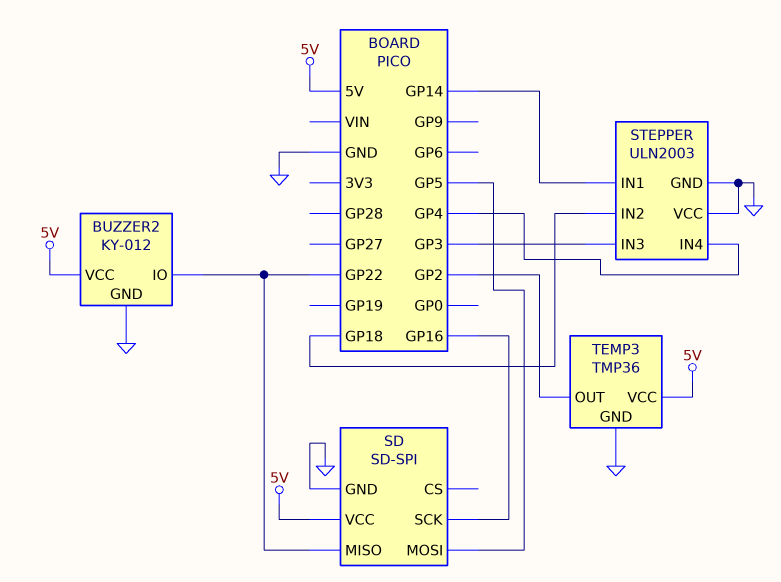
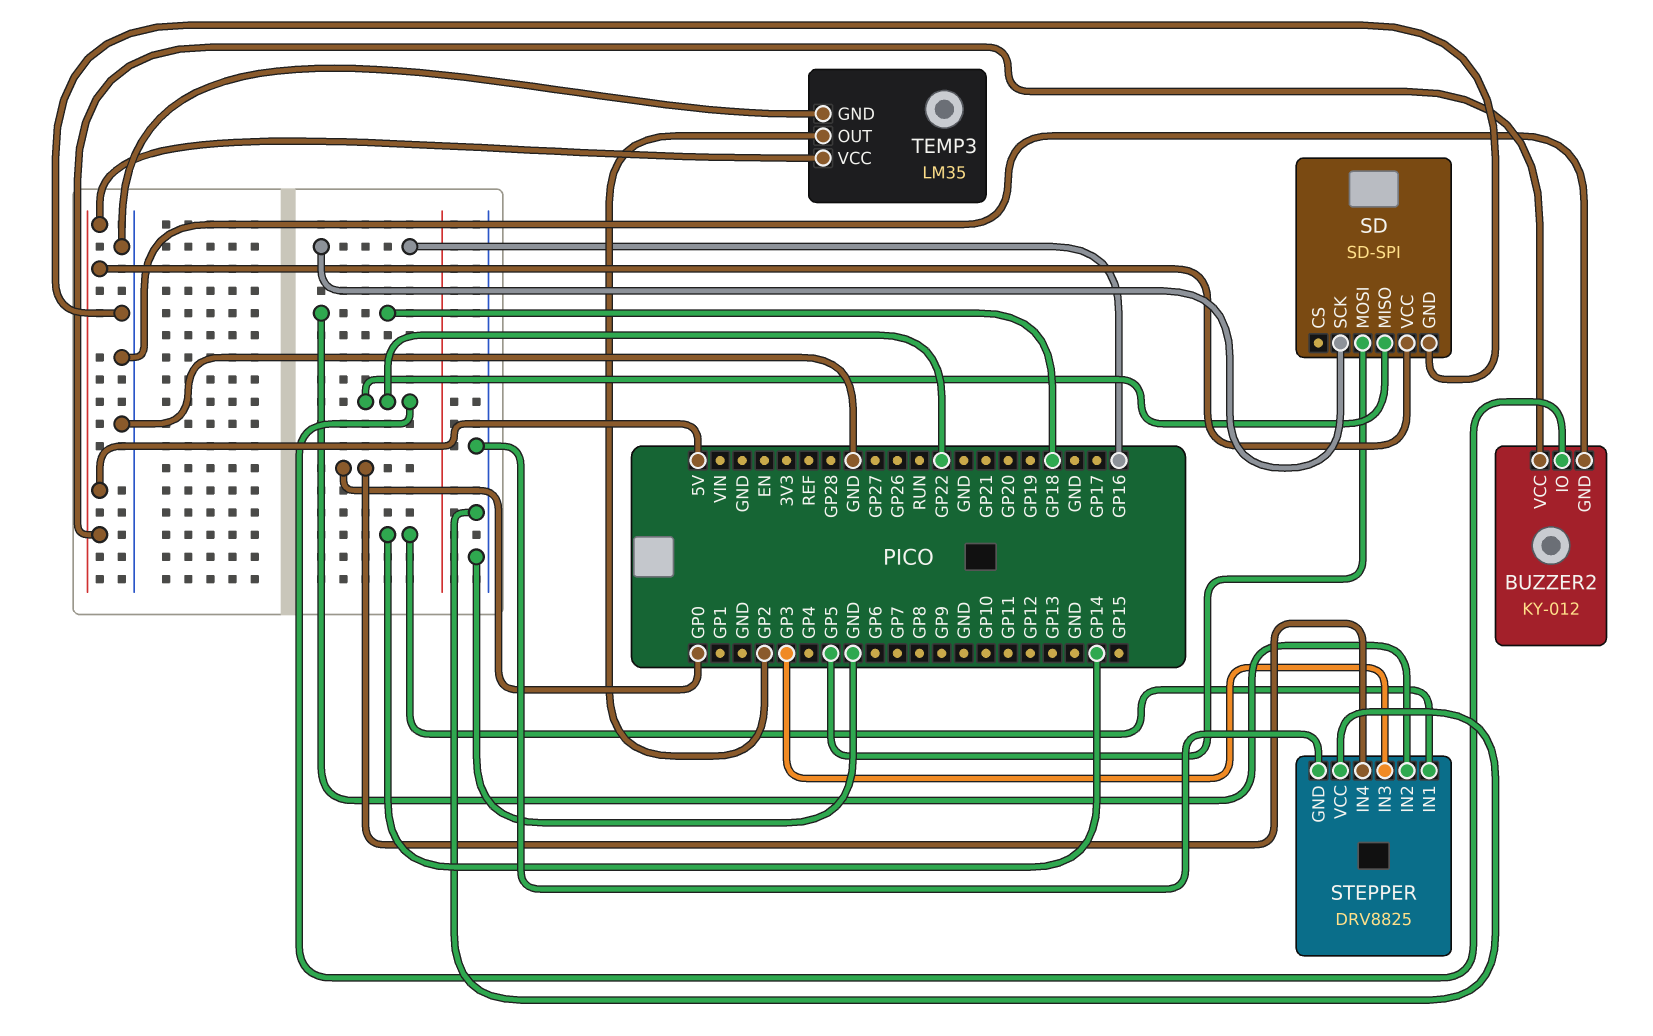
STEPPER: ULN2003 -> DRV8825
STEPPER pin IN4: GP4 -> GP0
TEMP3: TMP36 -> LM35

